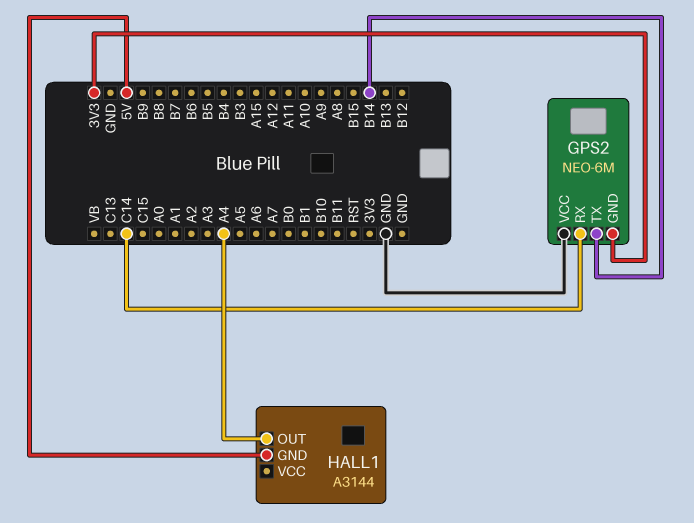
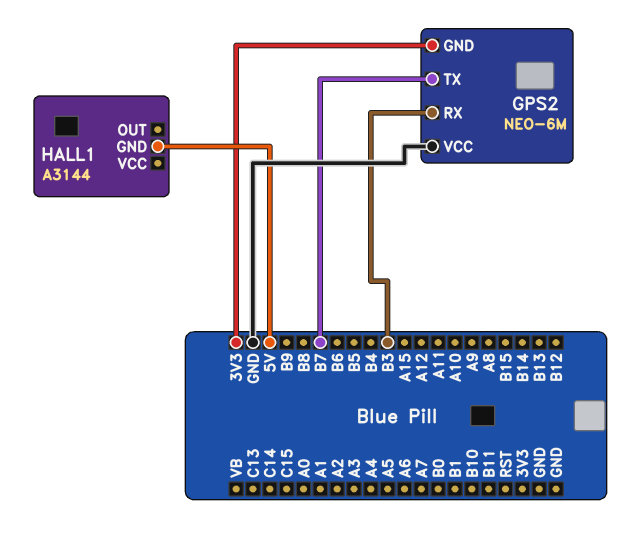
GPS2 pin RX: C14 -> B3
GPS2 pin TX: B14 -> B7
HALL1 pin OUT: A4 -> none

